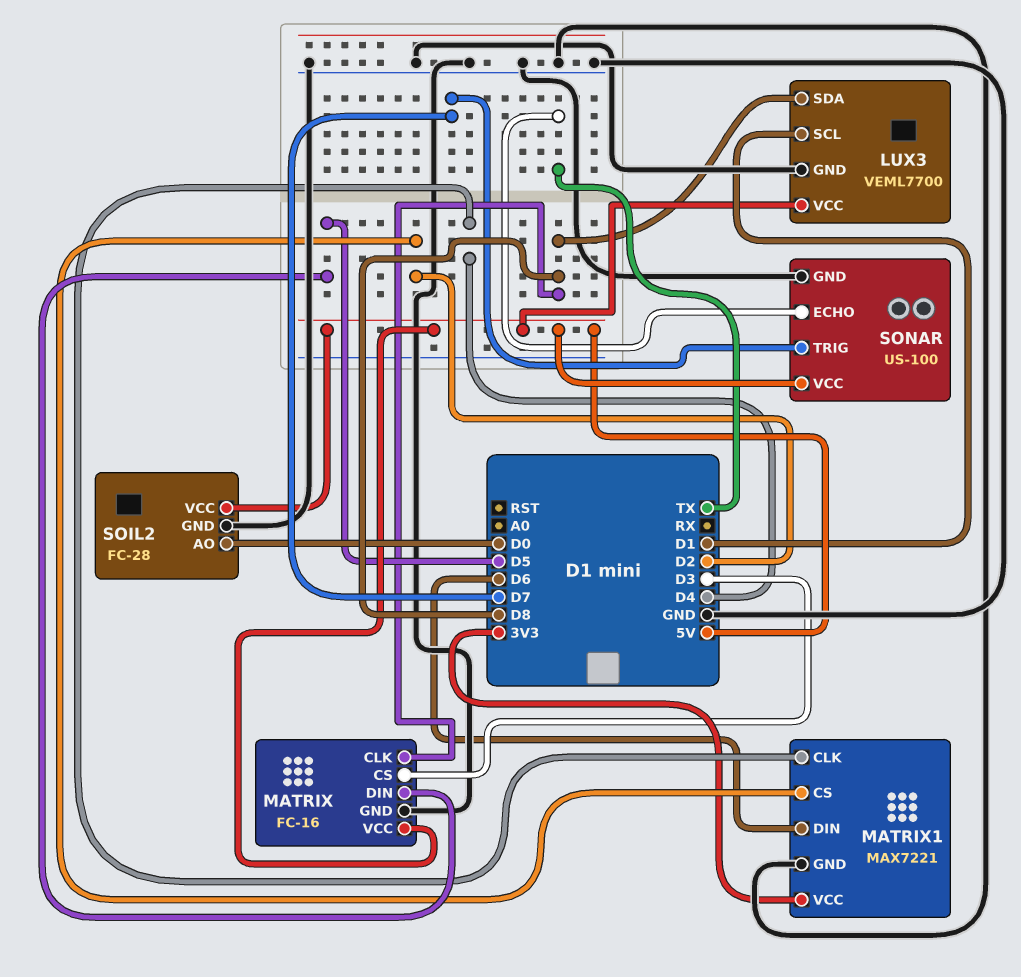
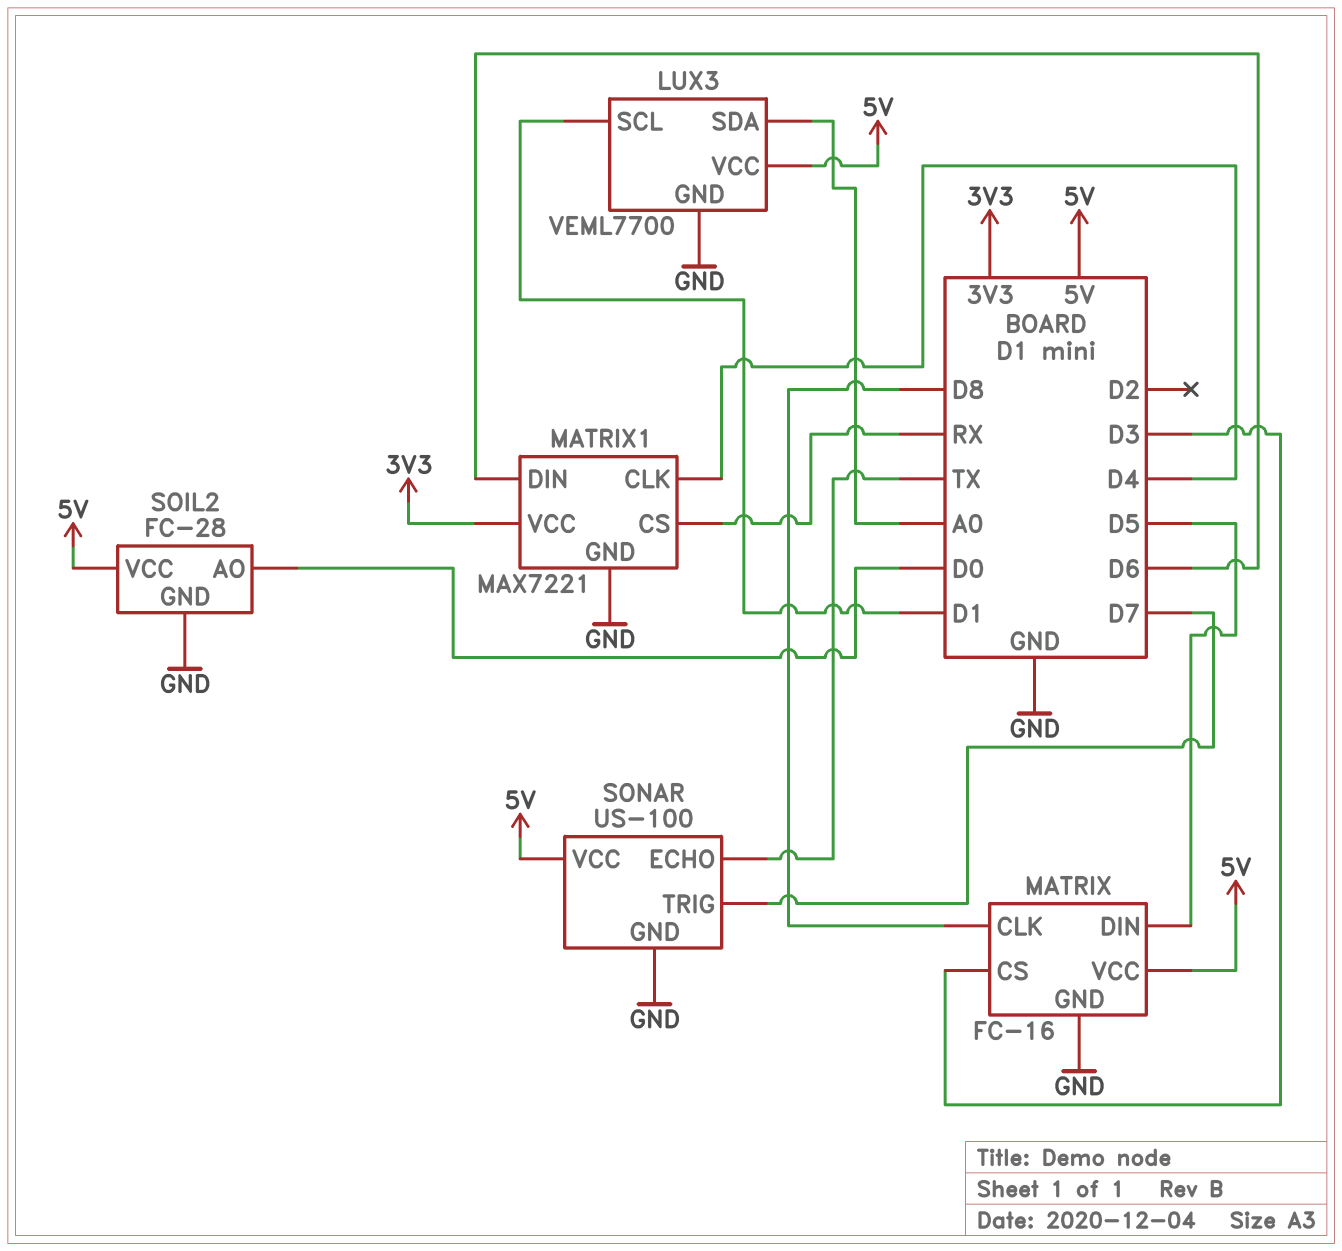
LUX3 pin SDA: D8 -> A0
MATRIX1 pin CS: D2 -> RX

